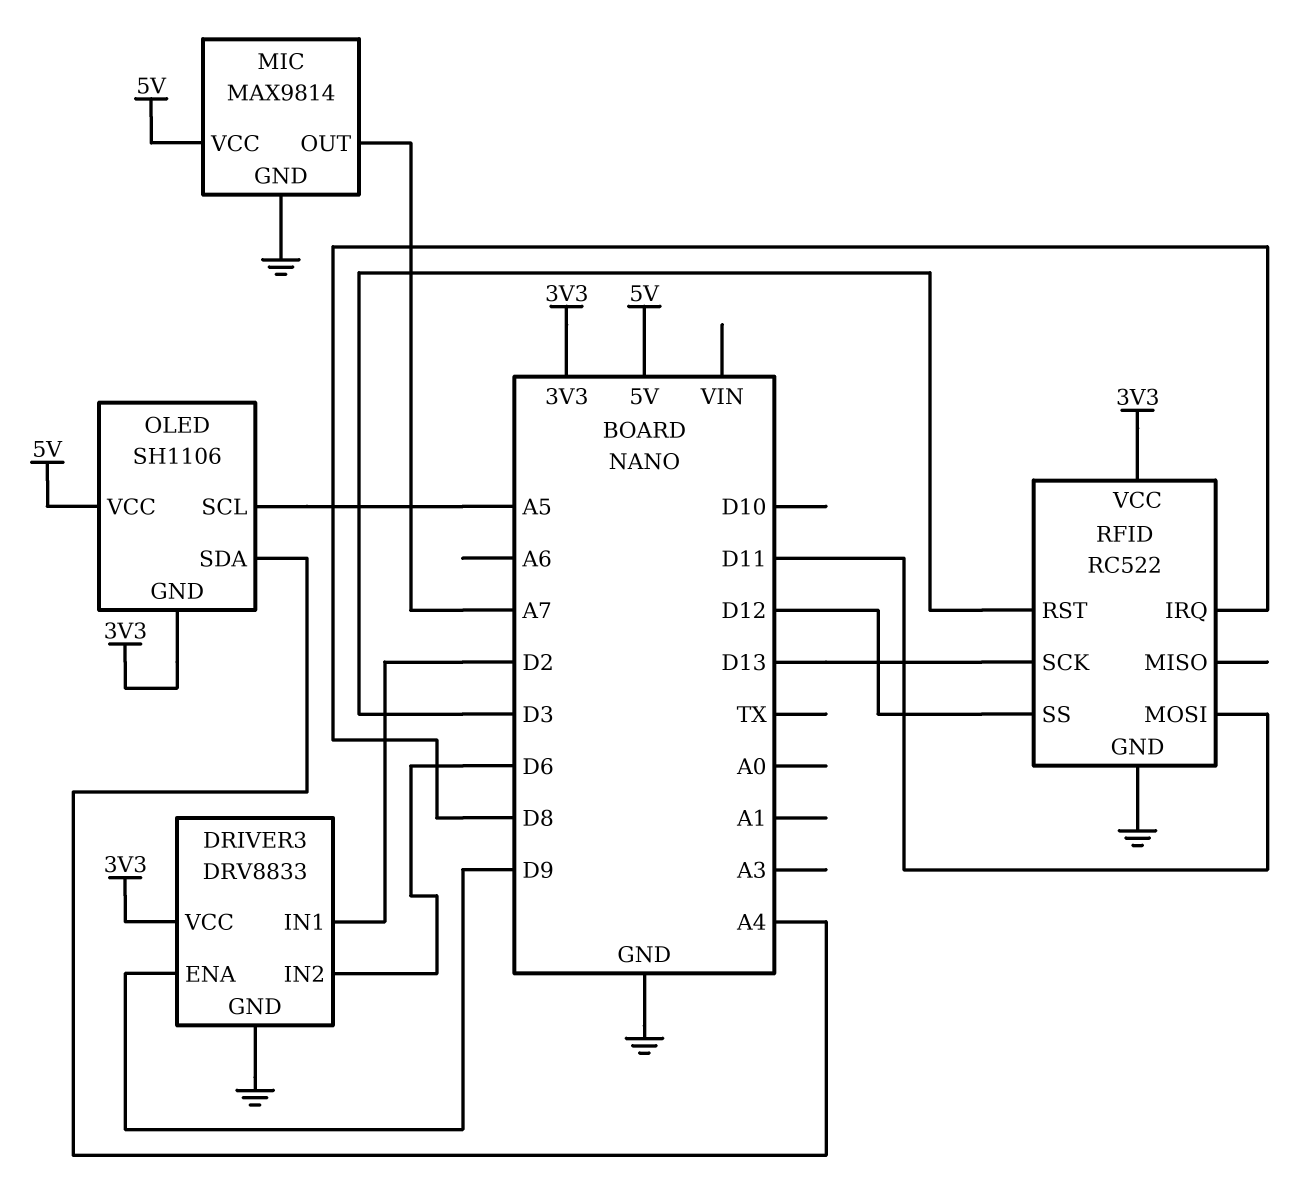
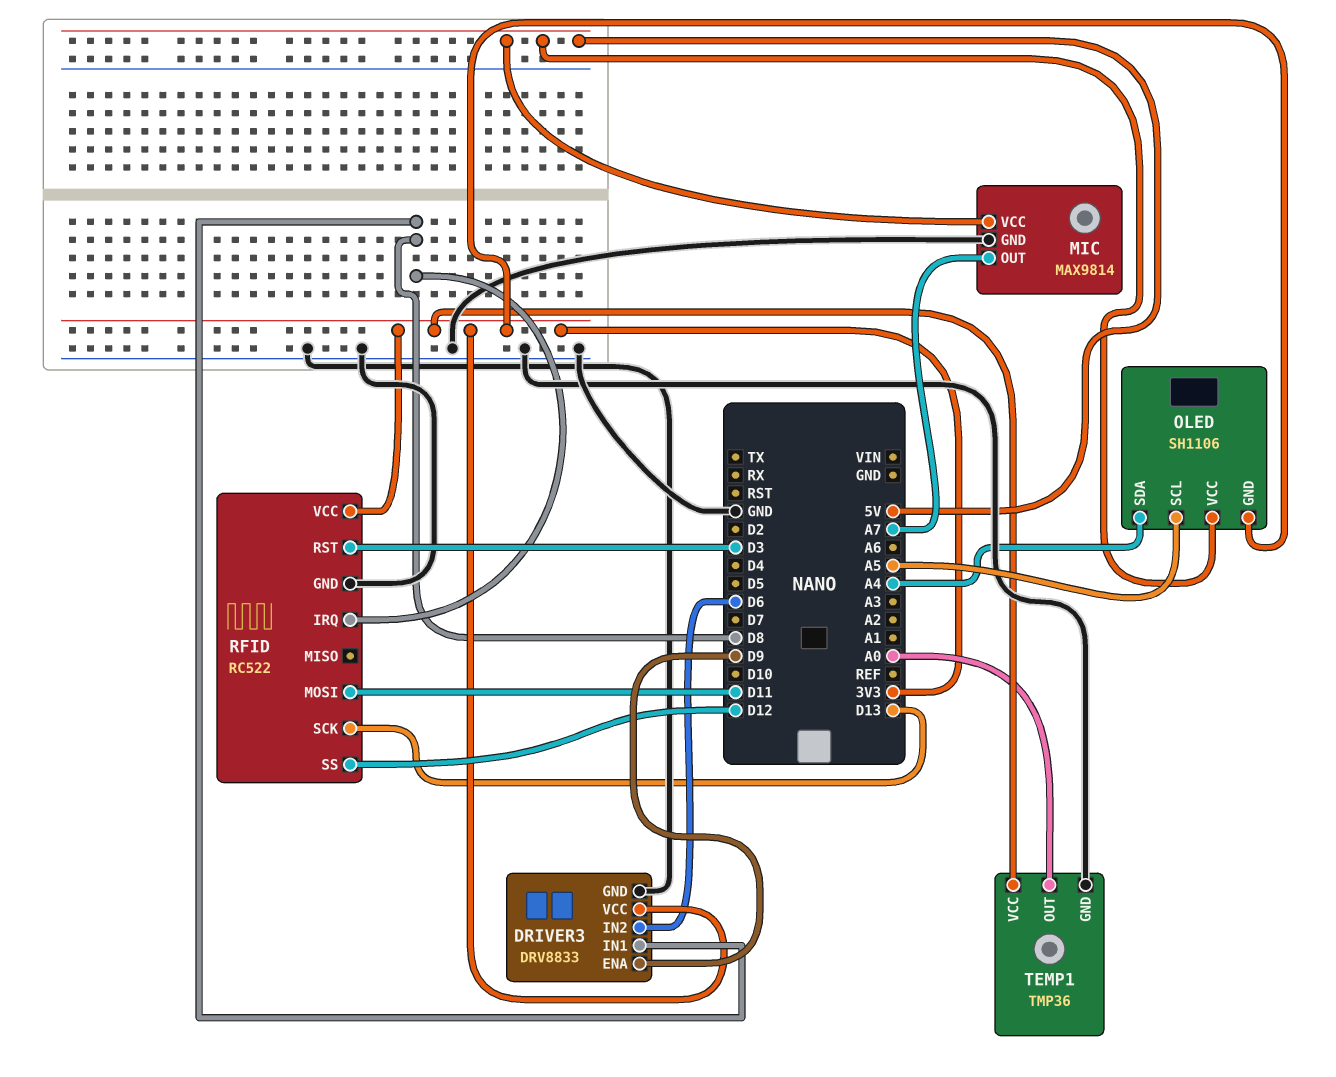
DRIVER3 pin IN1: D2 -> D8
TEMP1: none -> TMP36
TEMP1 pin GND: none -> GND
TEMP1 pin OUT: none -> A0
TEMP1 pin VCC: none -> 3V3

